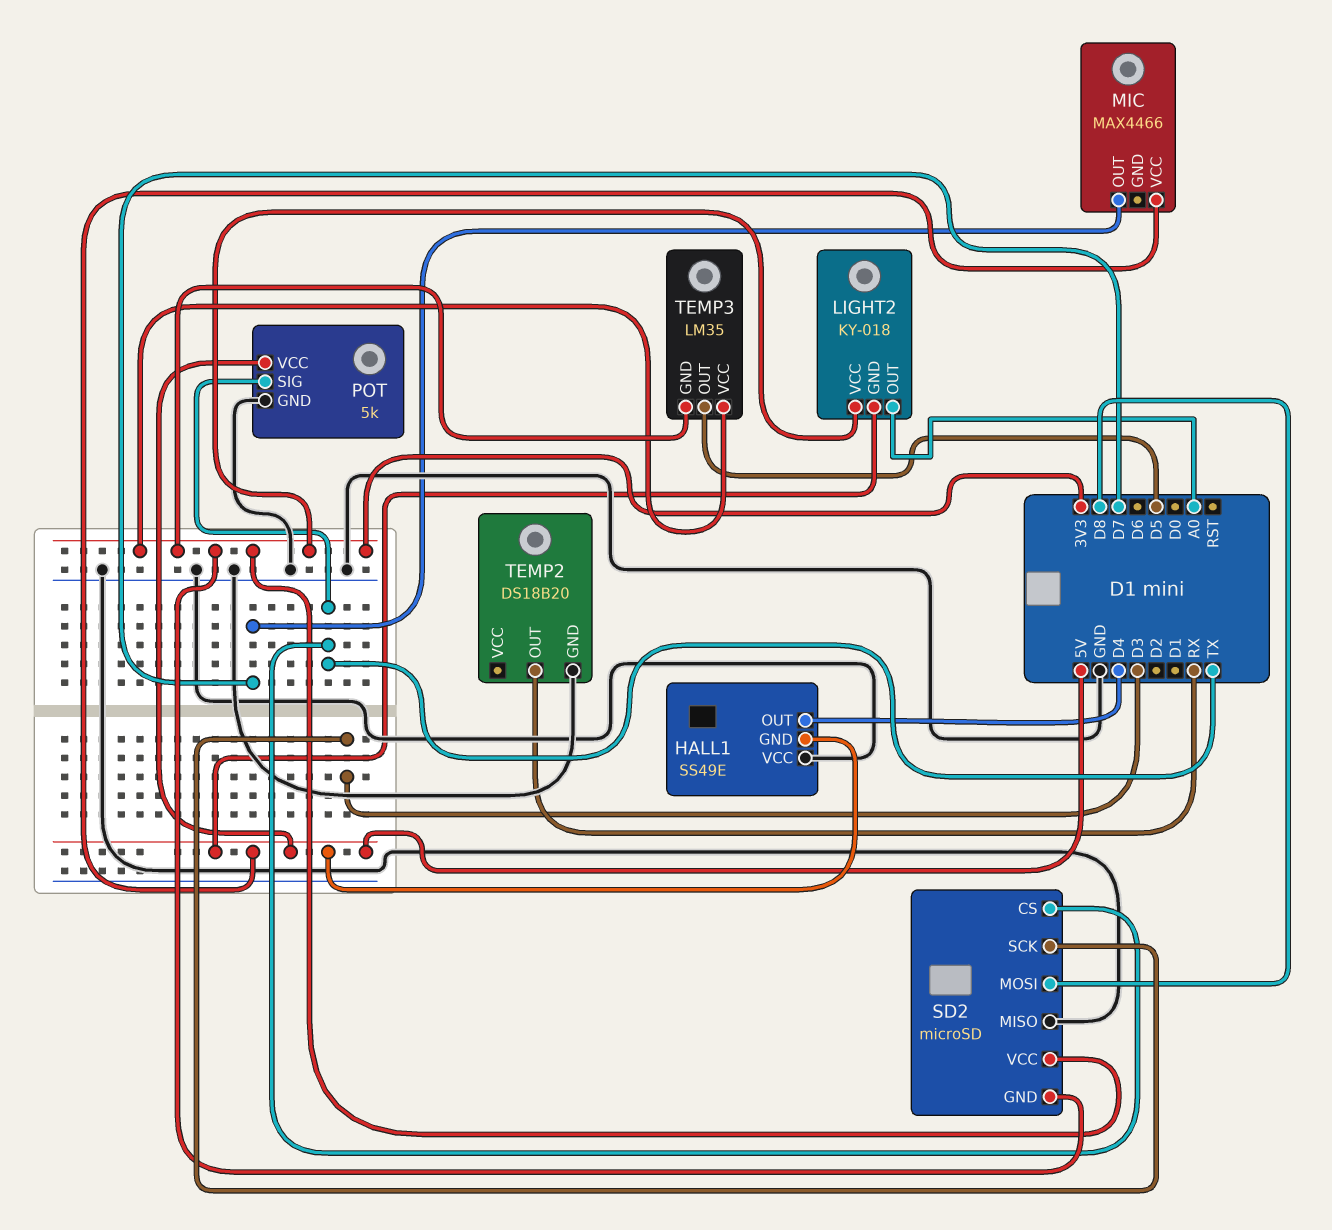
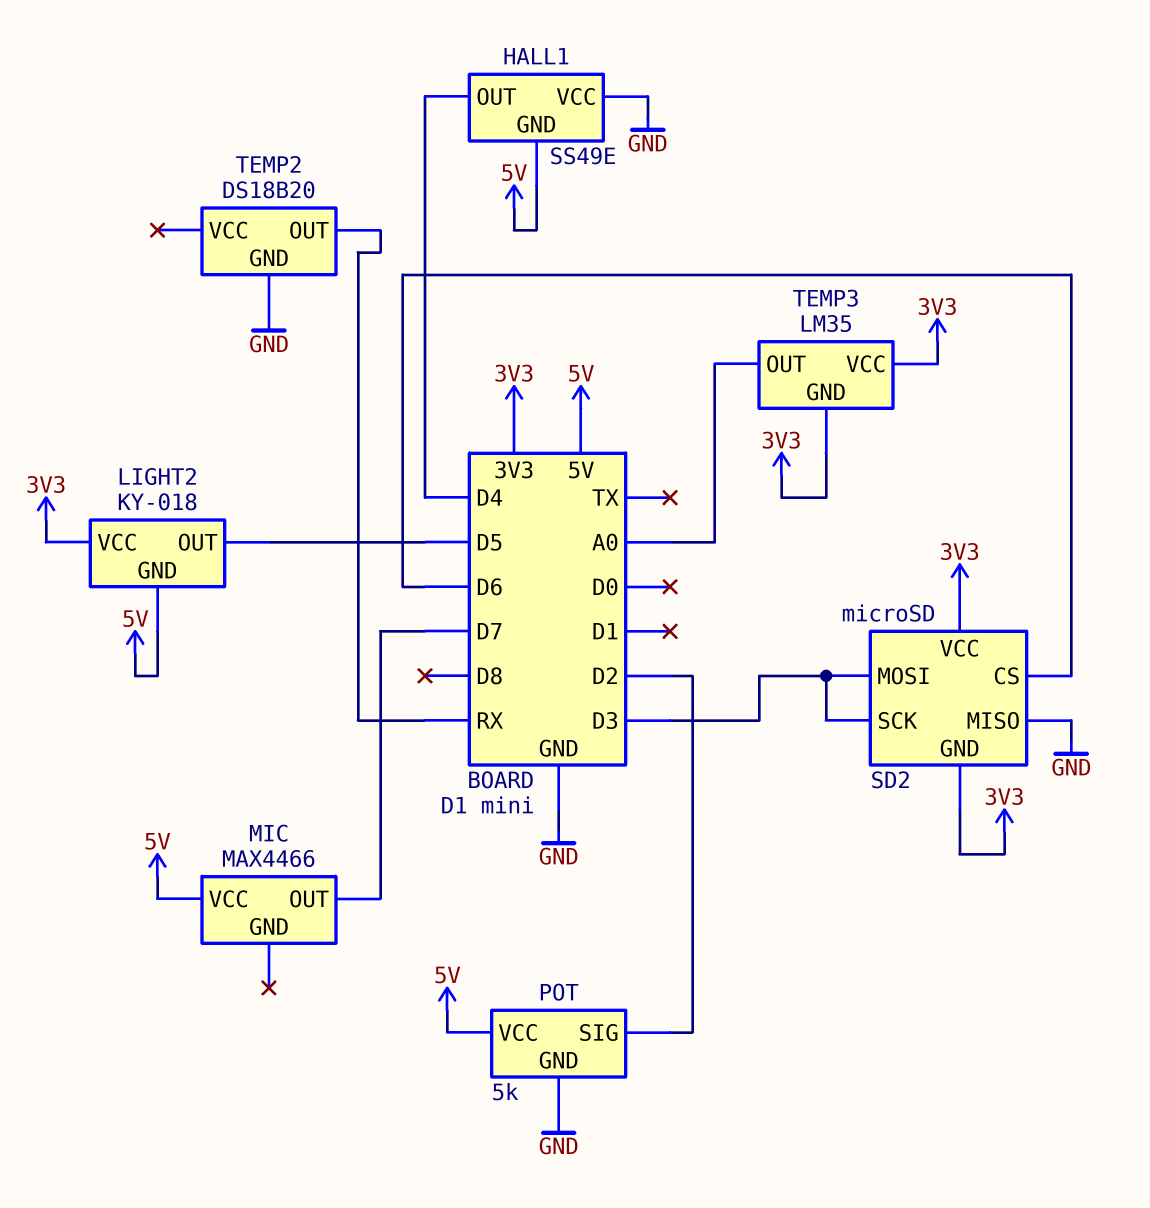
LIGHT2 pin OUT: A0 -> D5
POT pin SIG: TX -> D2
SD2 pin CS: TX -> D6
SD2 pin MOSI: D8 -> D3
TEMP3 pin OUT: D5 -> A0

